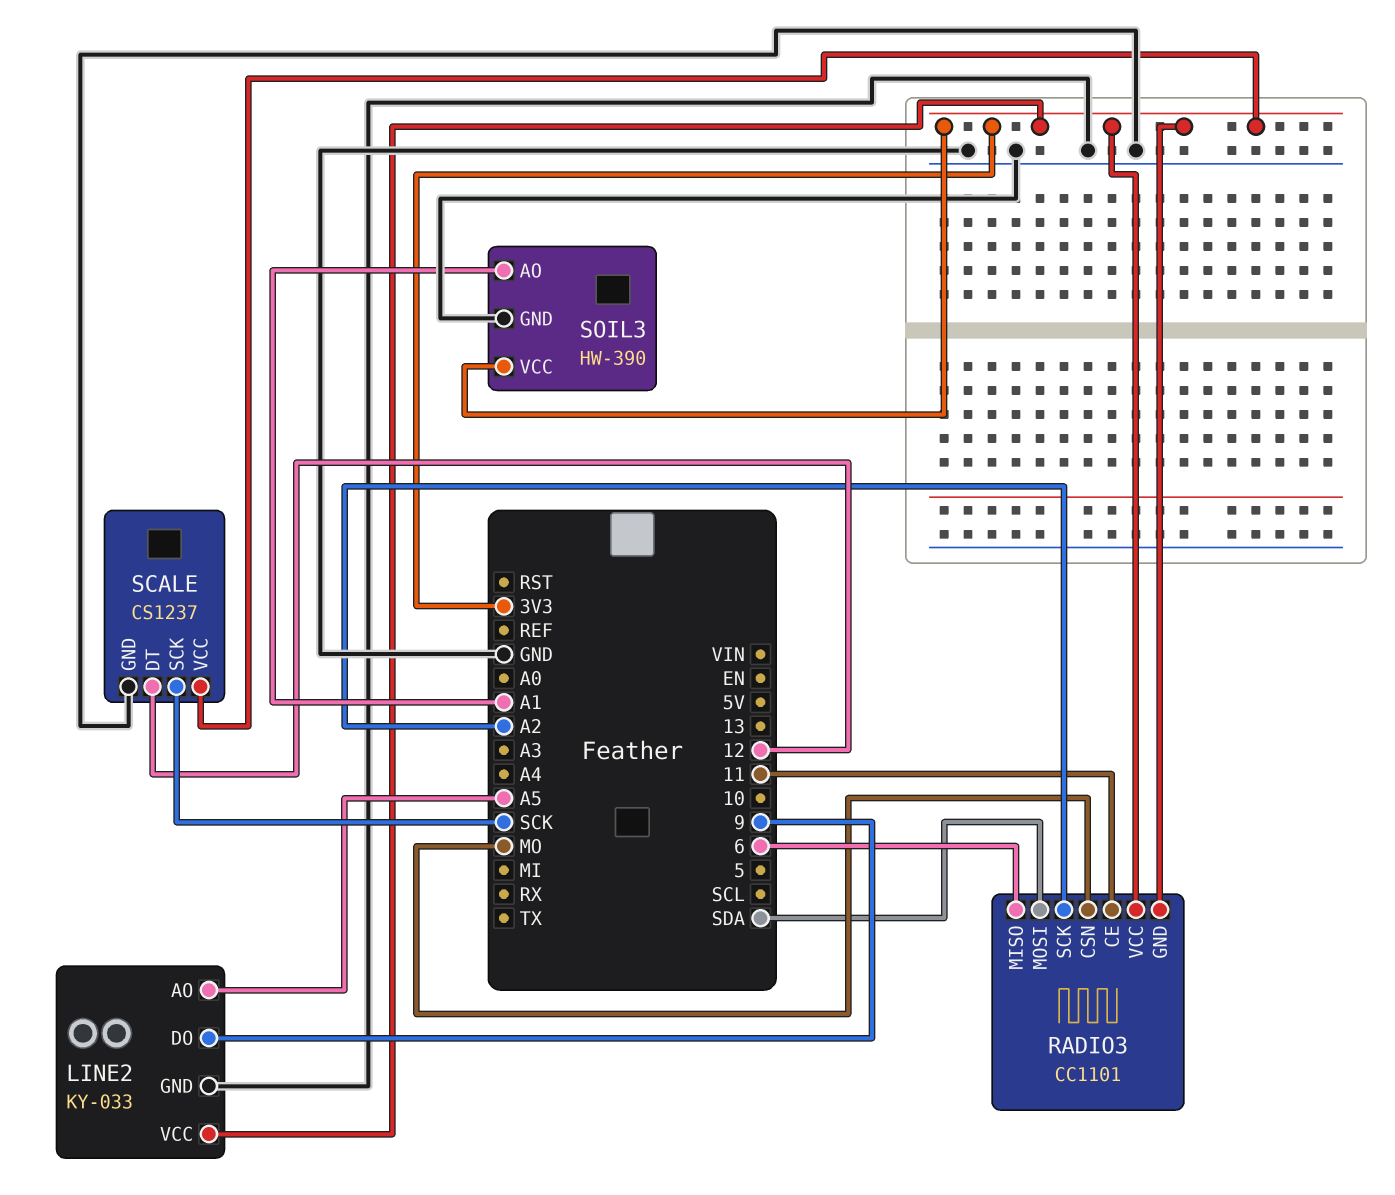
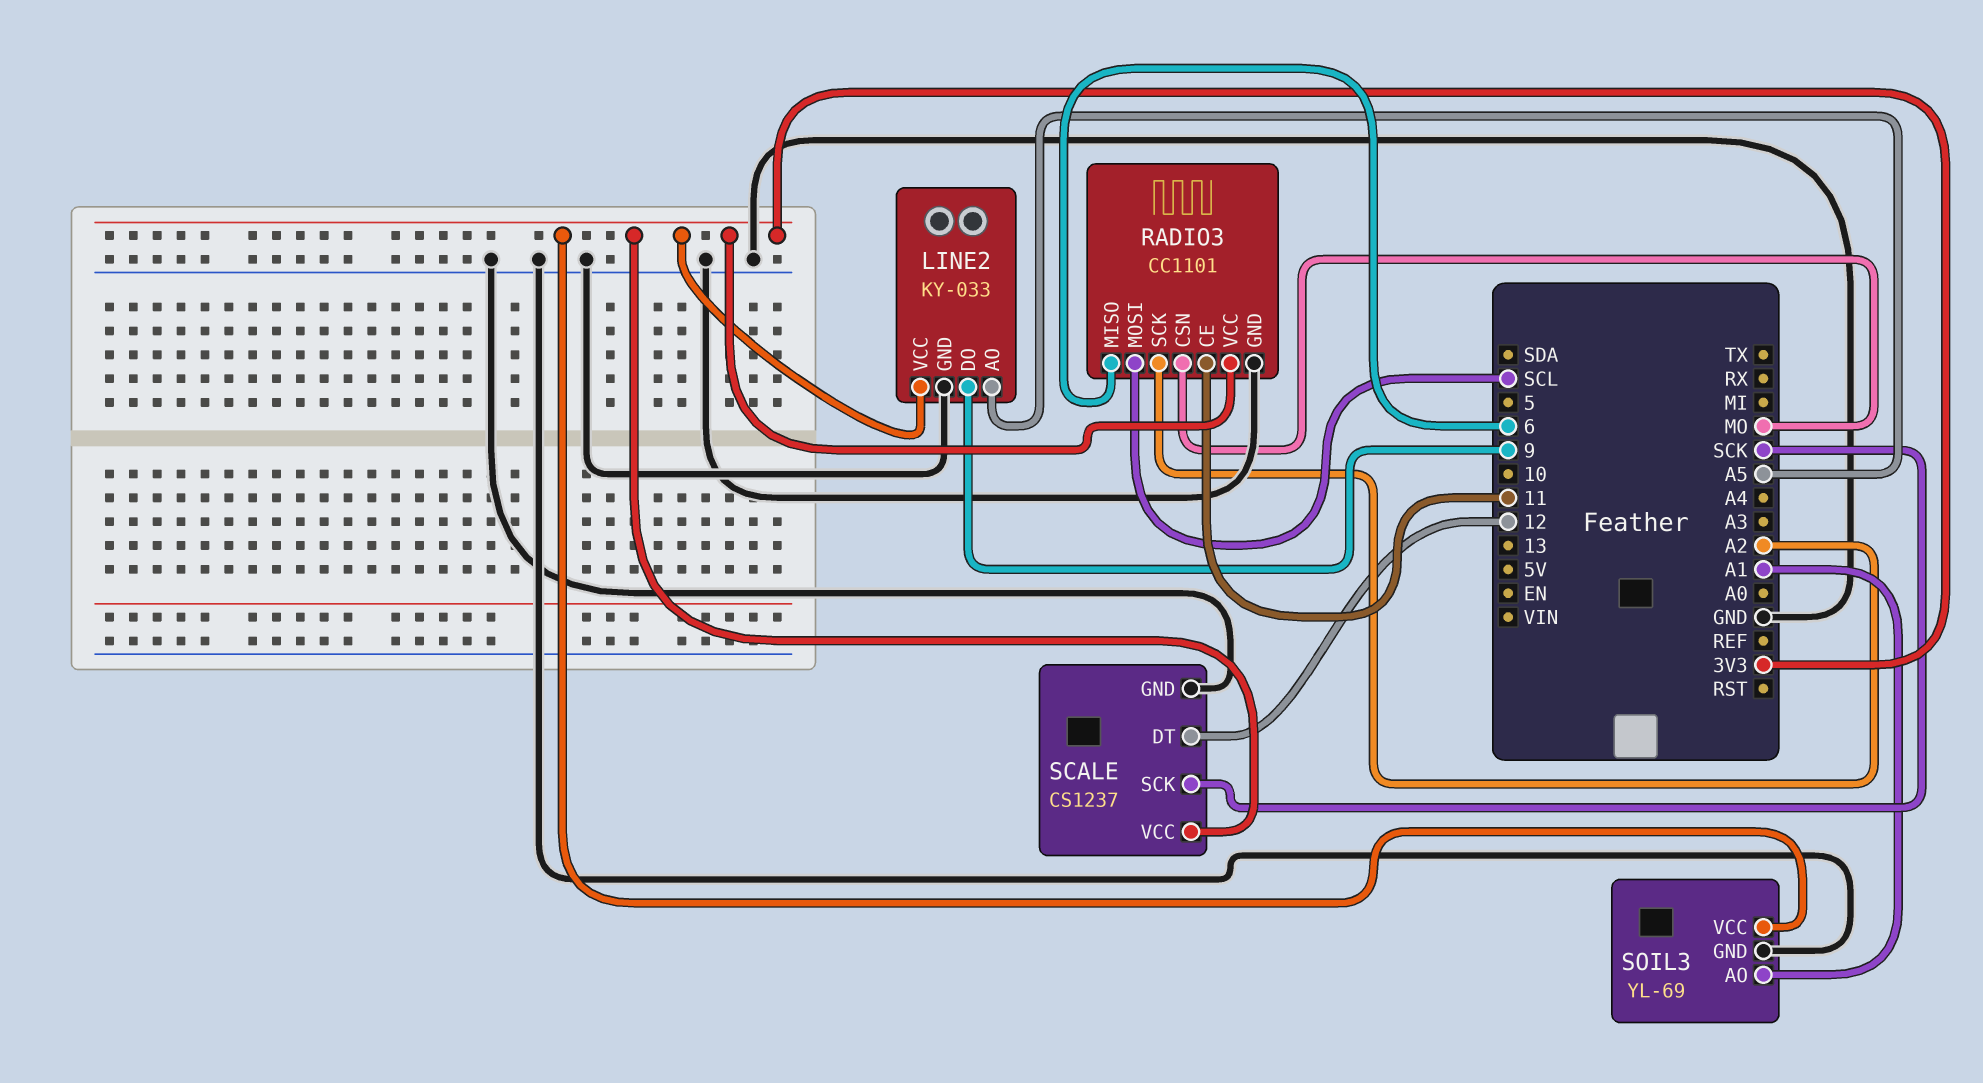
RADIO3 pin GND: 3V3 -> GND
RADIO3 pin MOSI: SDA -> SCL
SOIL3: HW-390 -> YL-69

